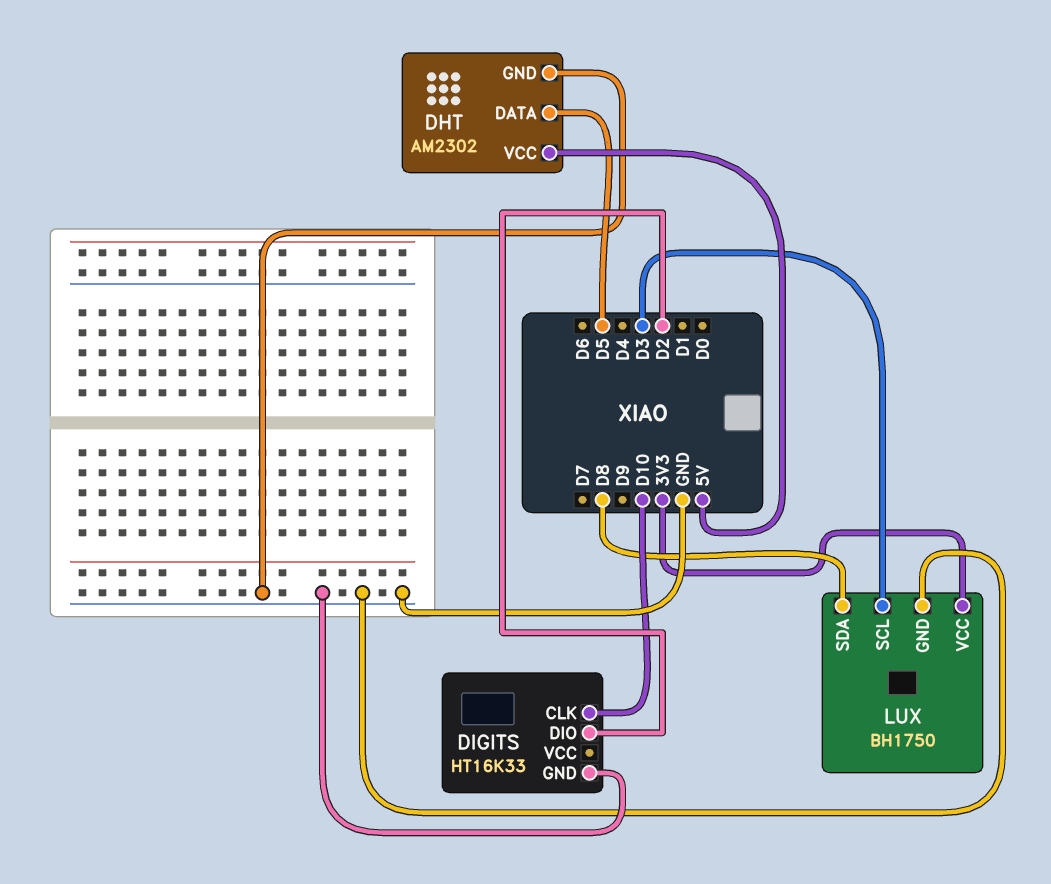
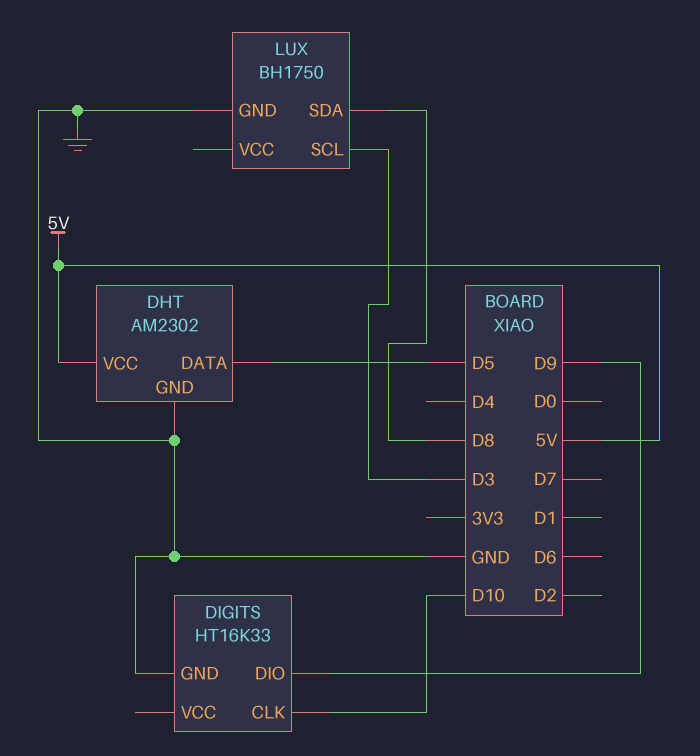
DIGITS pin DIO: D2 -> D9
LUX pin VCC: 3V3 -> none

